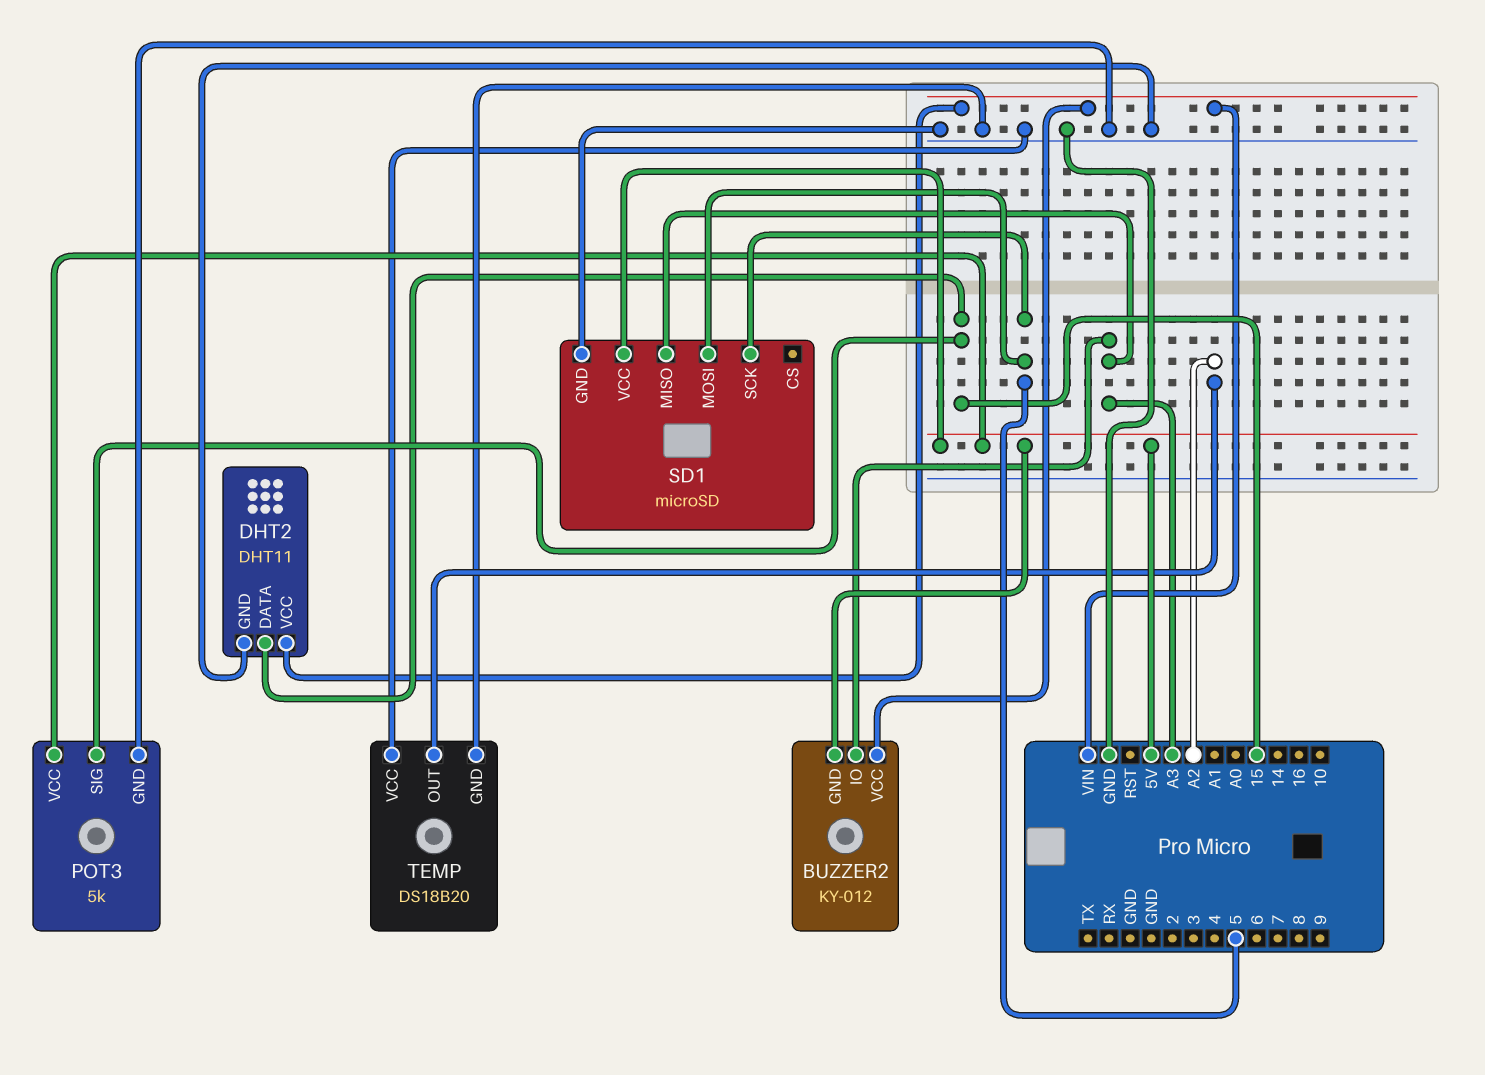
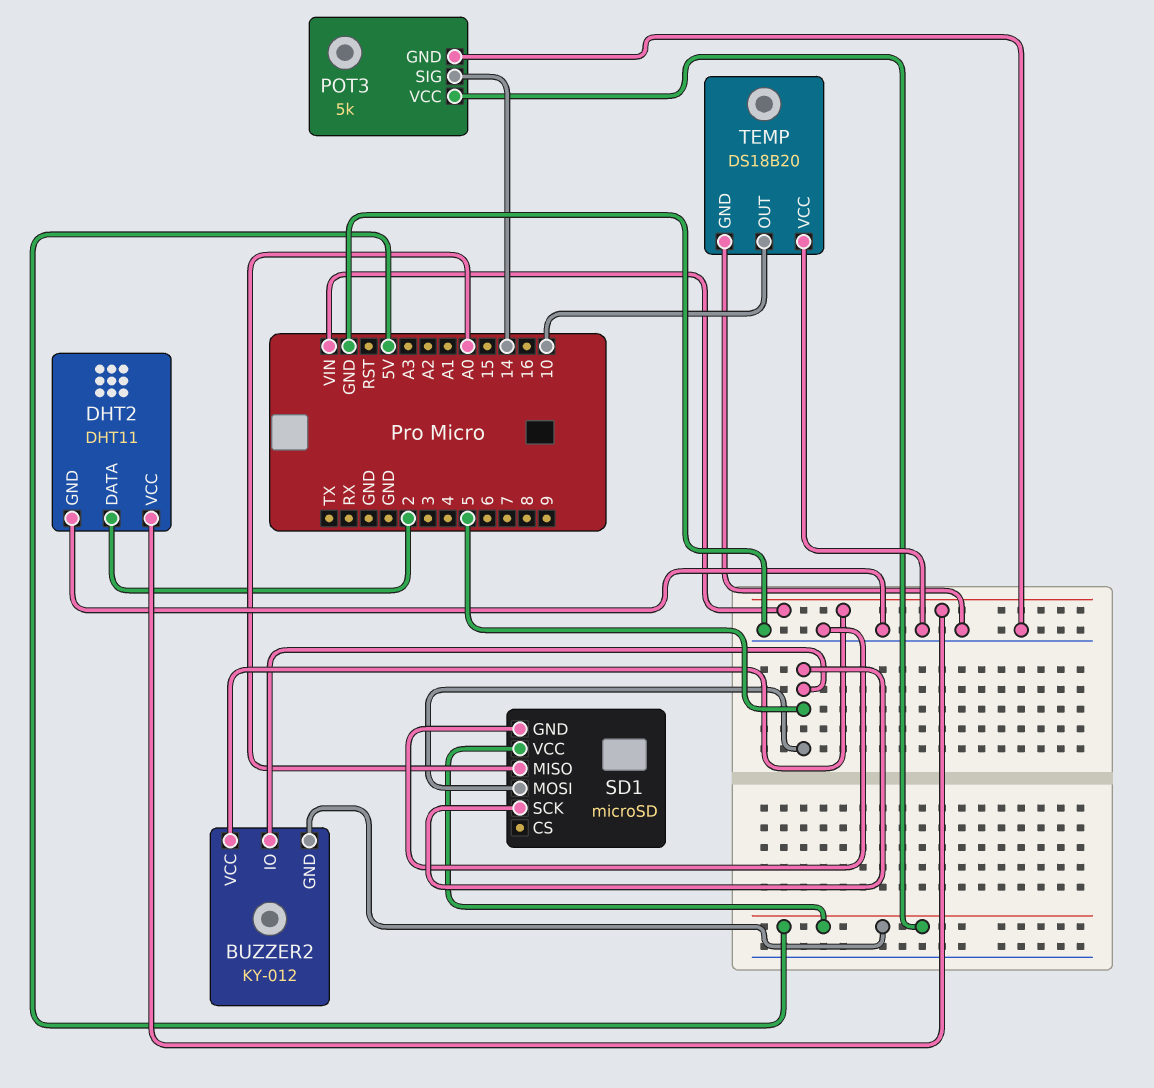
BUZZER2 pin IO: A3 -> 5
DHT2 pin DATA: 15 -> 2
POT3 pin SIG: 15 -> 14
SD1 pin MISO: A3 -> A0
TEMP pin OUT: A2 -> 10

